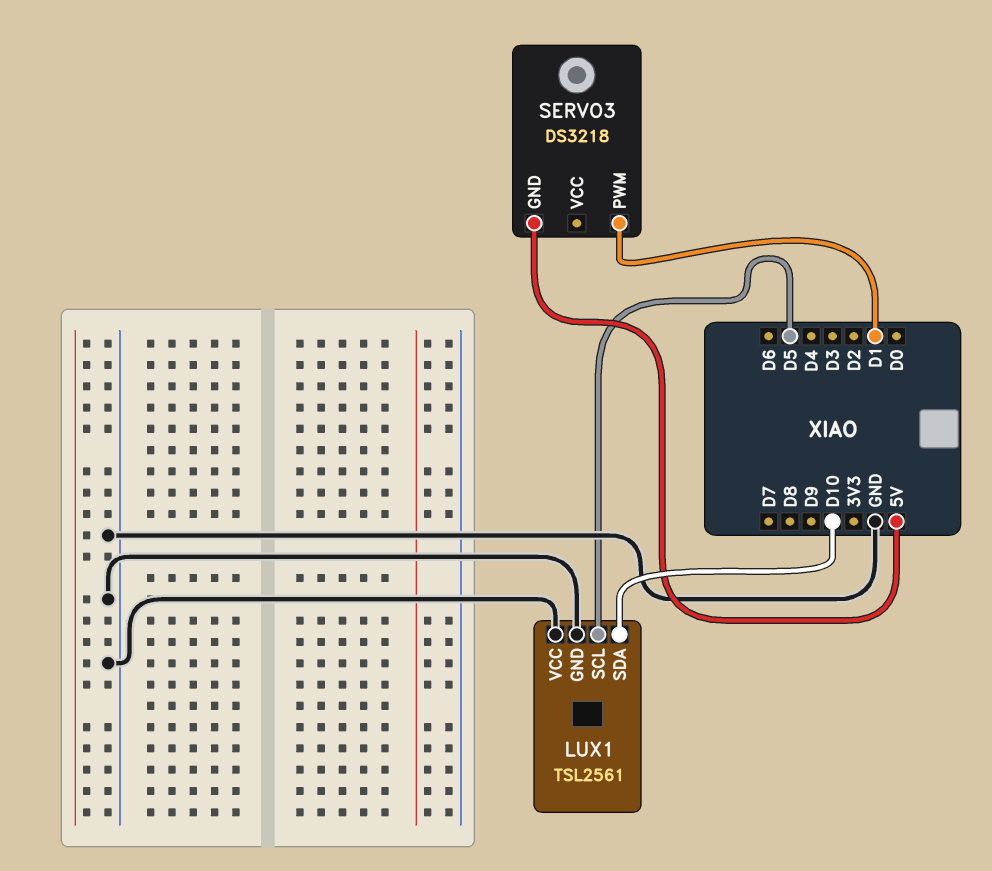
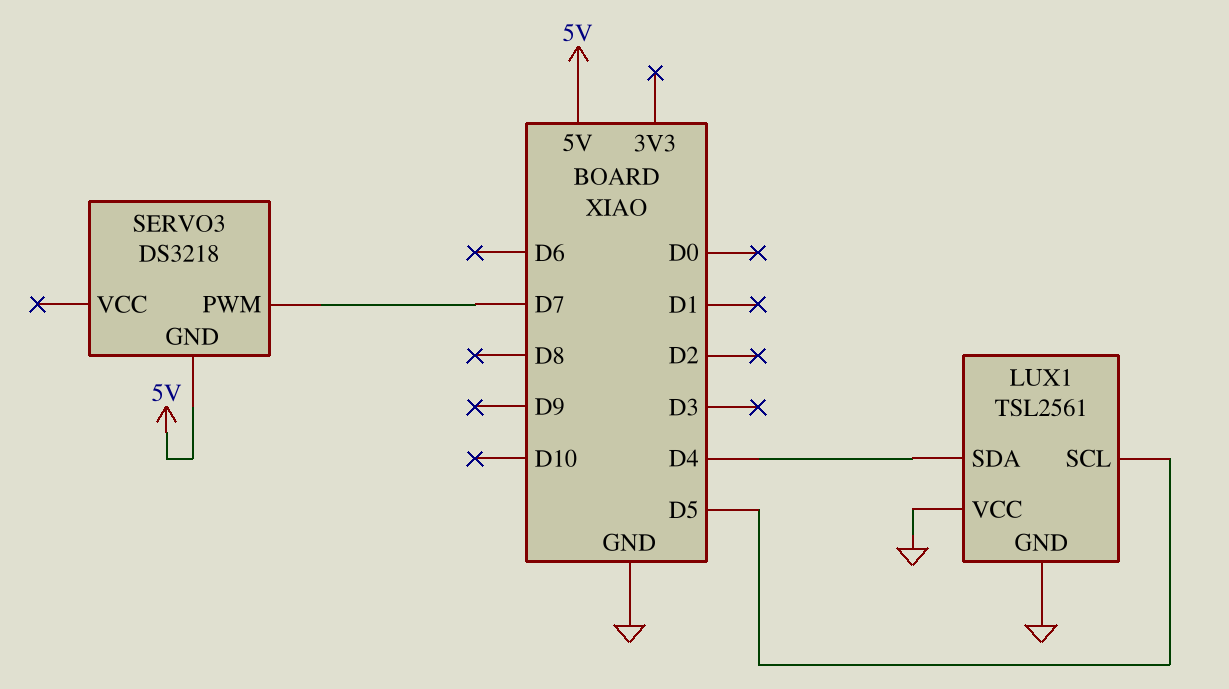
LUX1 pin SDA: D10 -> D4
SERVO3 pin PWM: D1 -> D7

